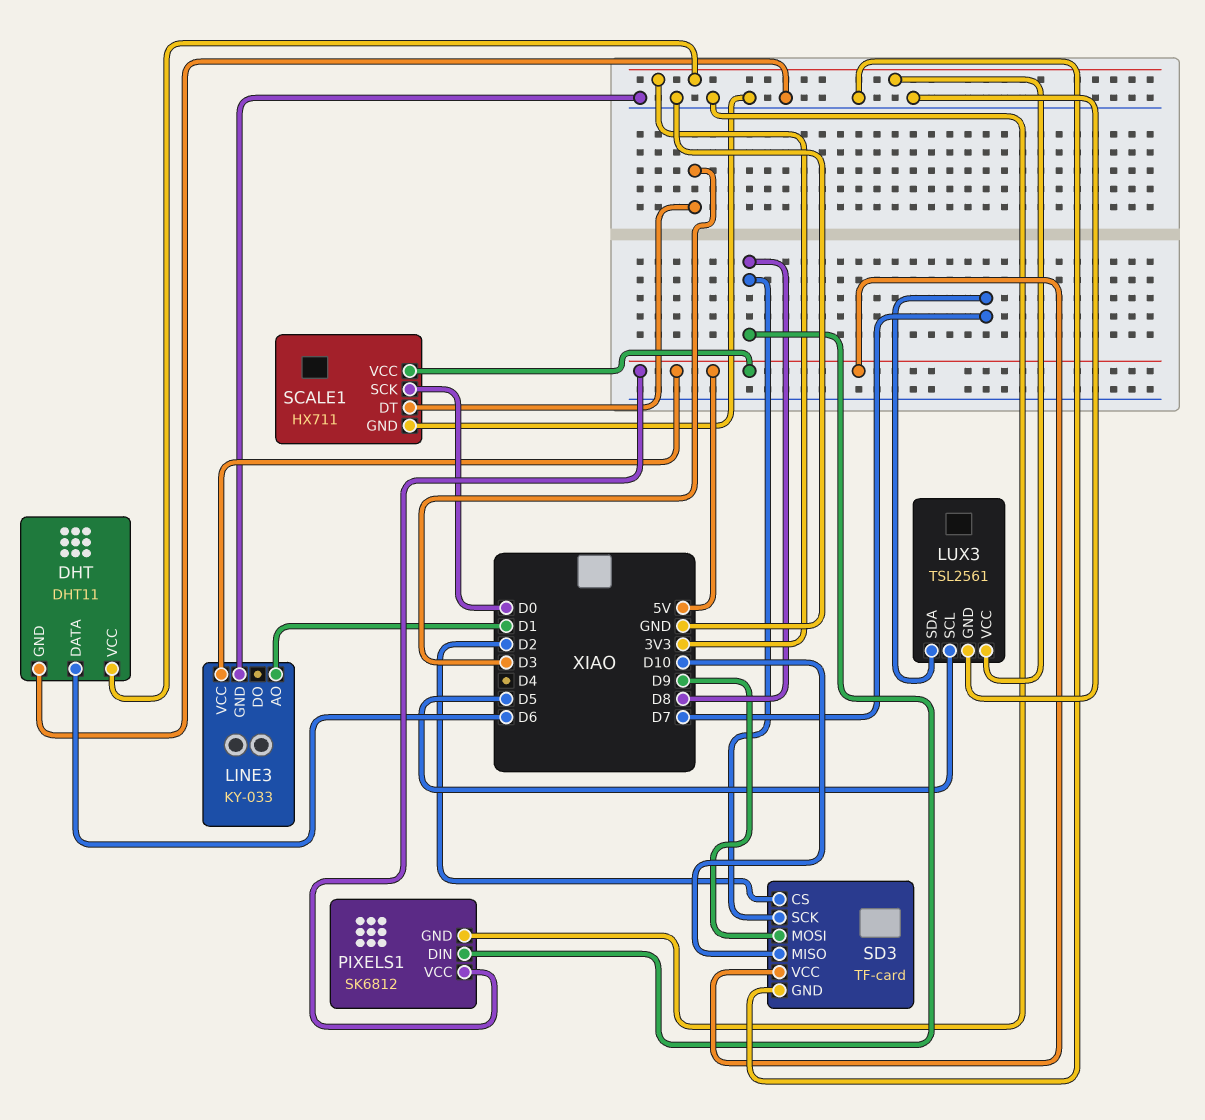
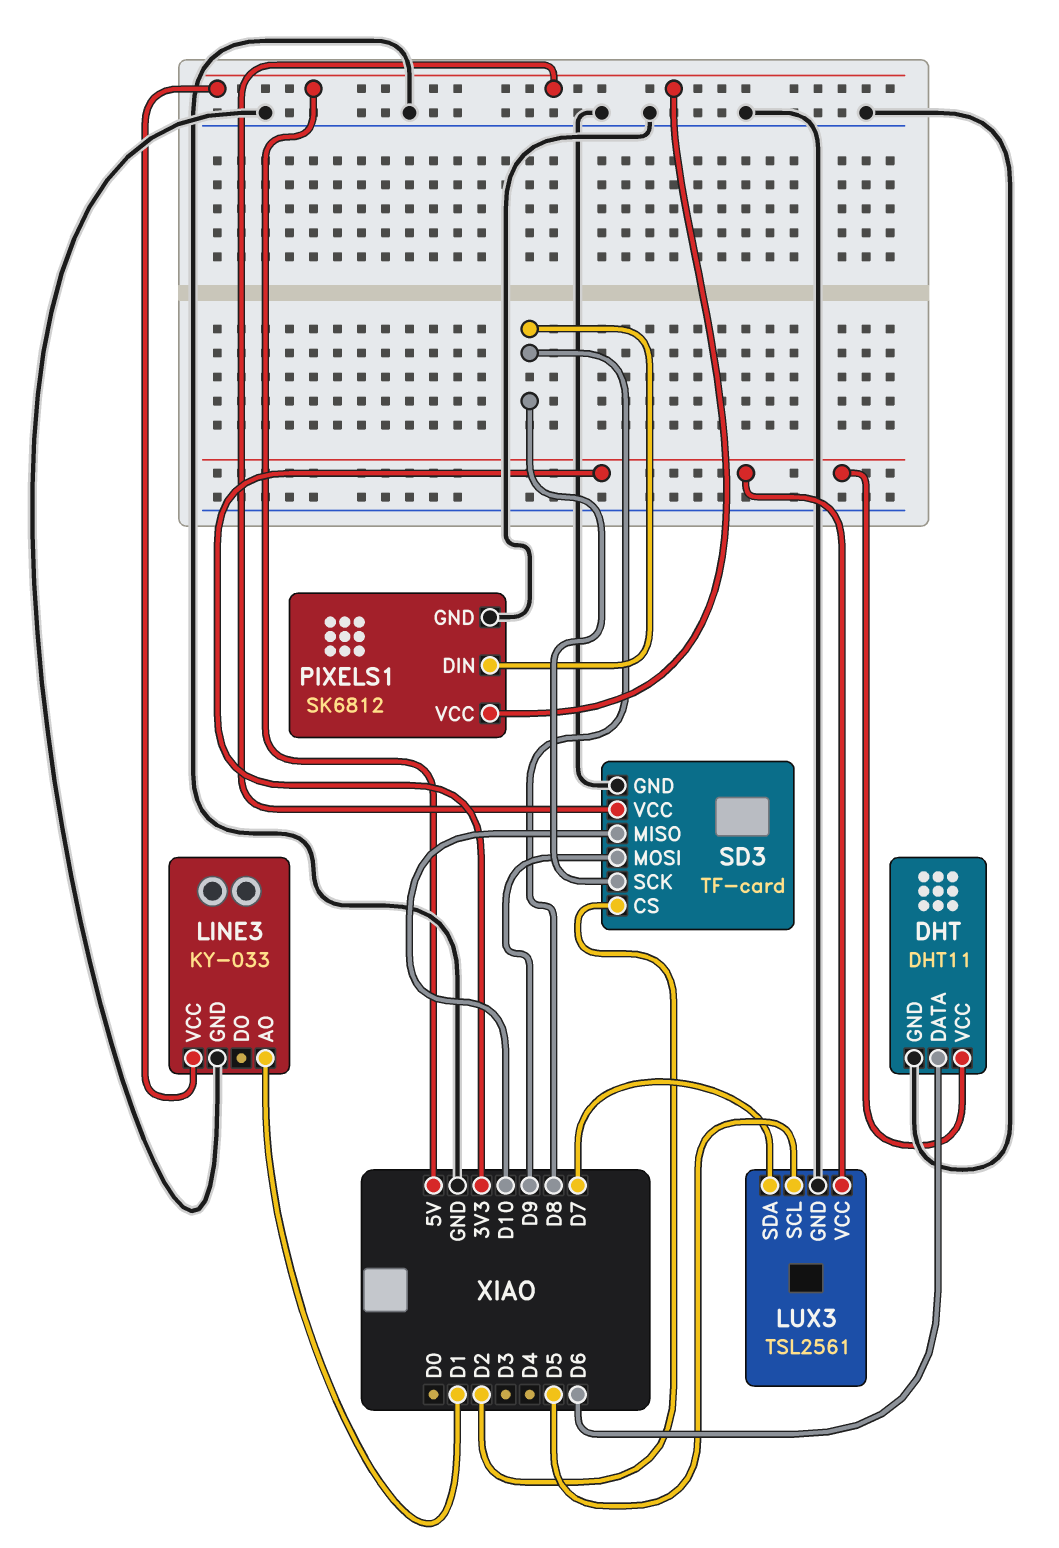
SCALE1: HX711 -> none
SCALE1 pin DT: D3 -> none
SCALE1 pin GND: GND -> none
SCALE1 pin SCK: D0 -> none
SCALE1 pin VCC: 5V -> none

